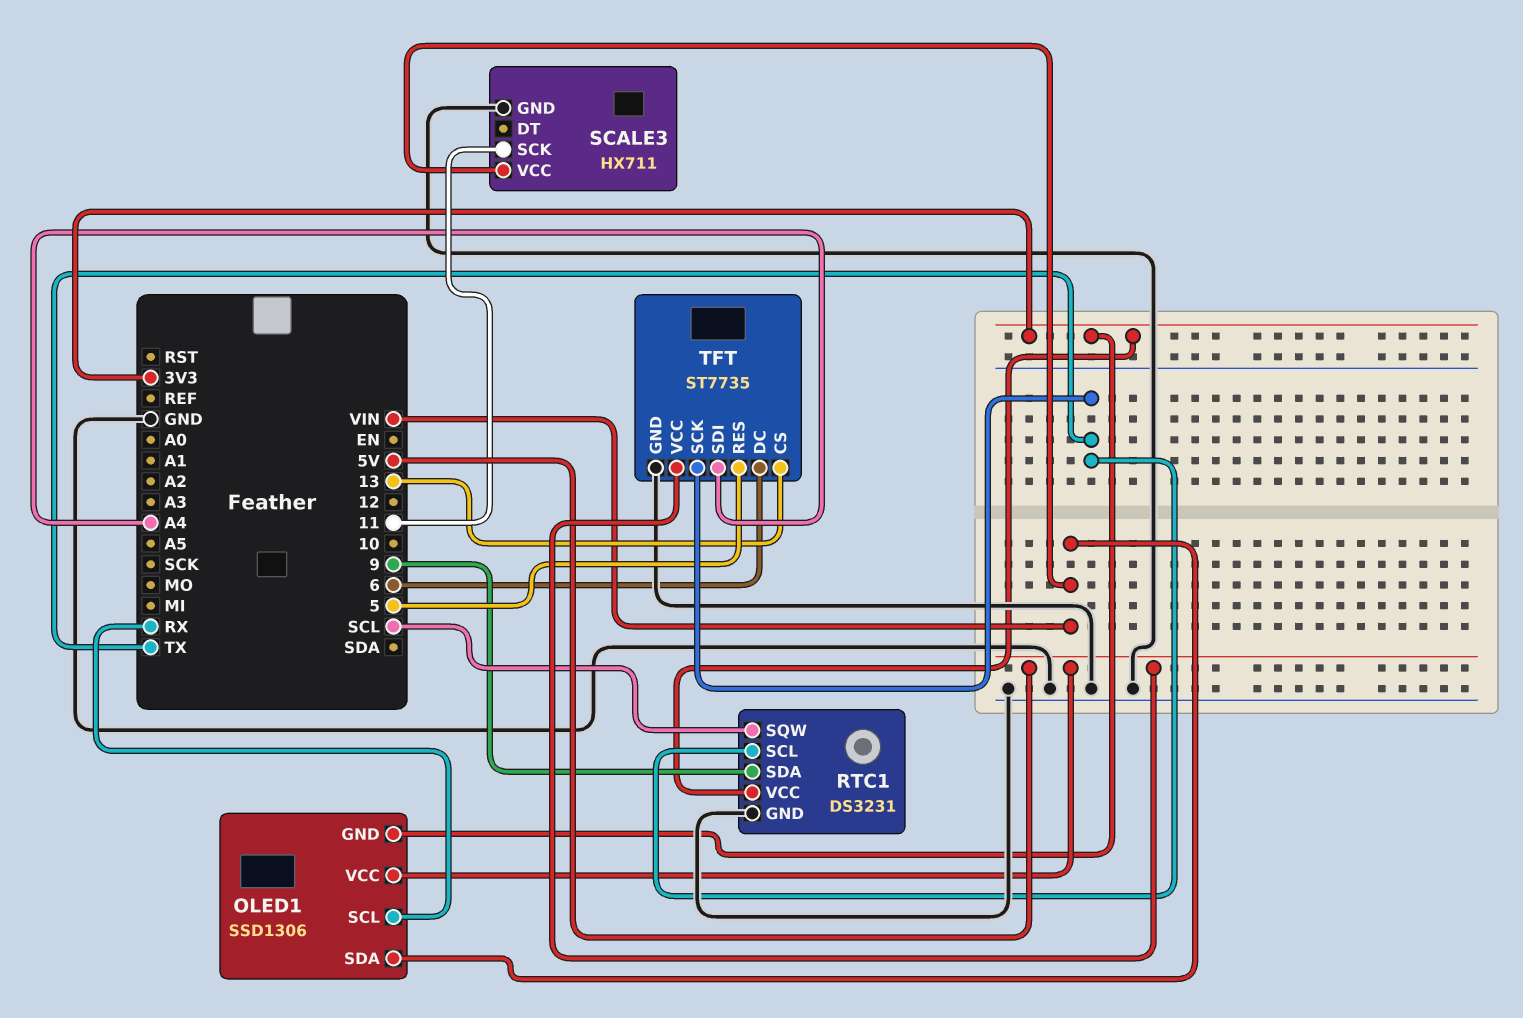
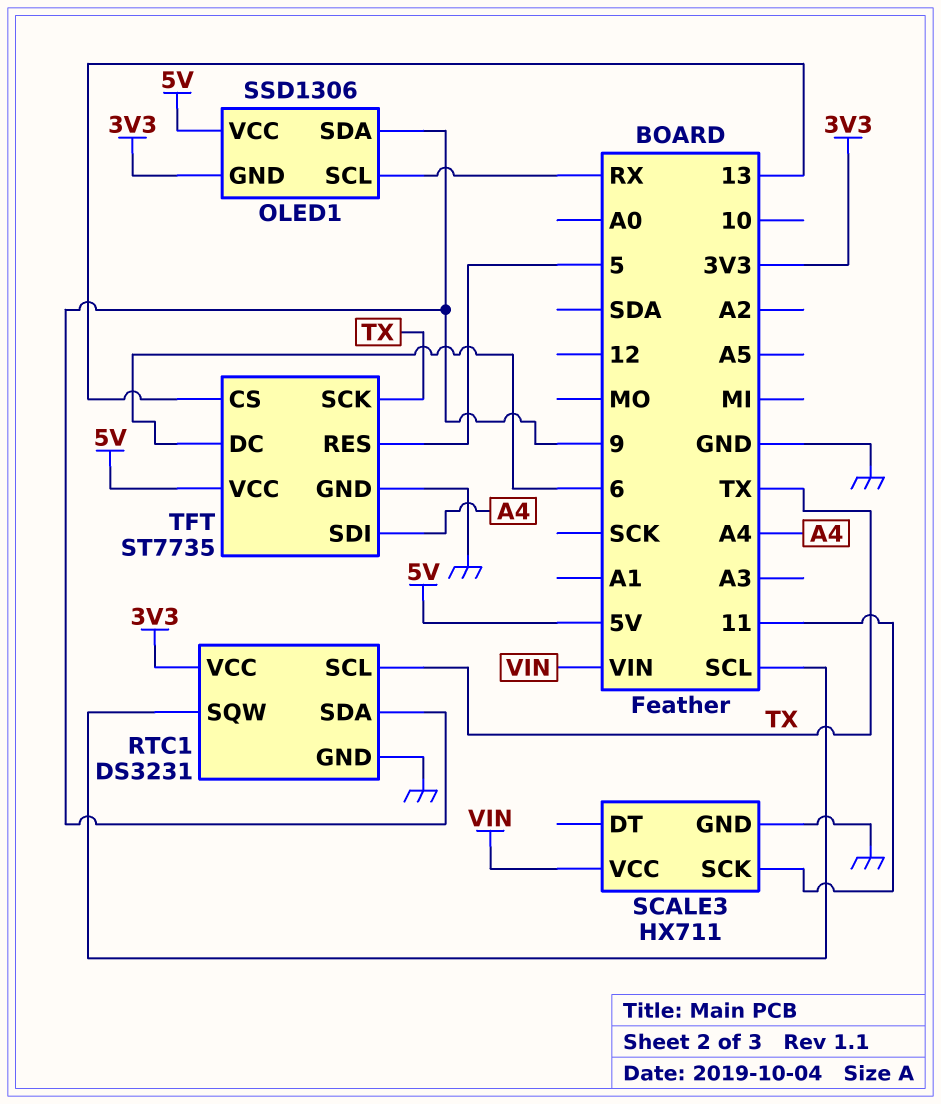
OLED1 pin SDA: VIN -> 9

